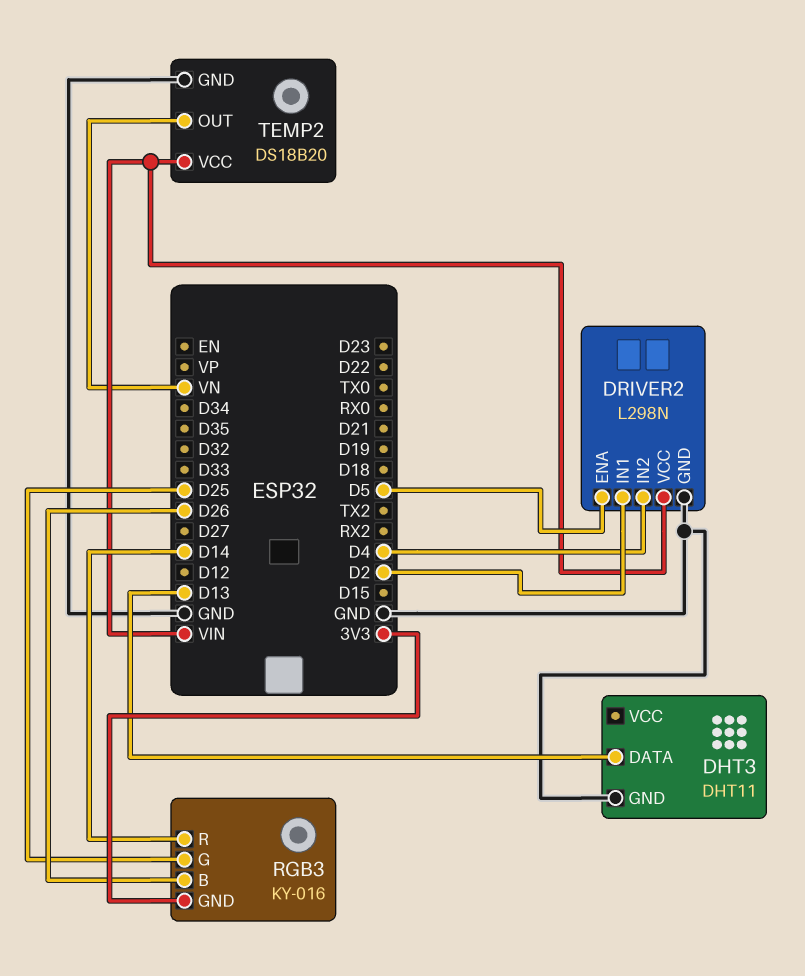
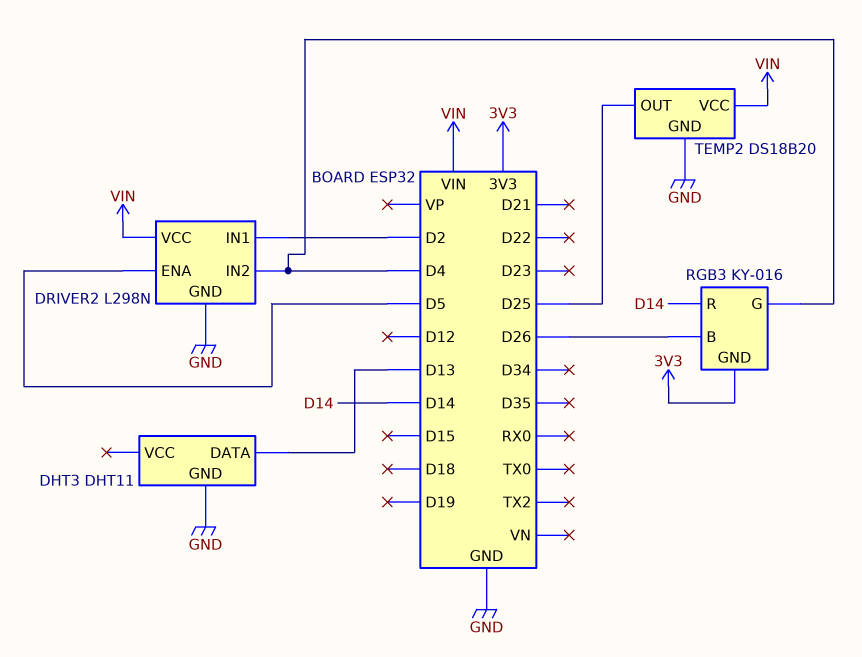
RGB3 pin G: D25 -> D4
TEMP2 pin OUT: VN -> D25

